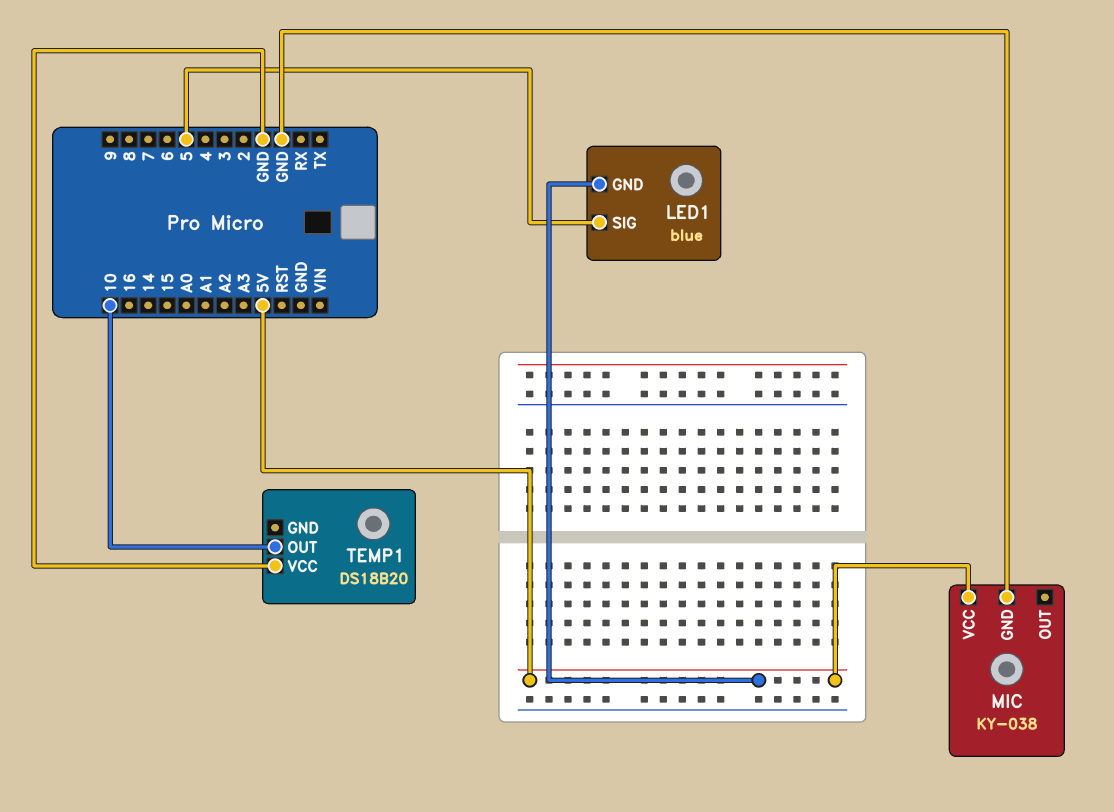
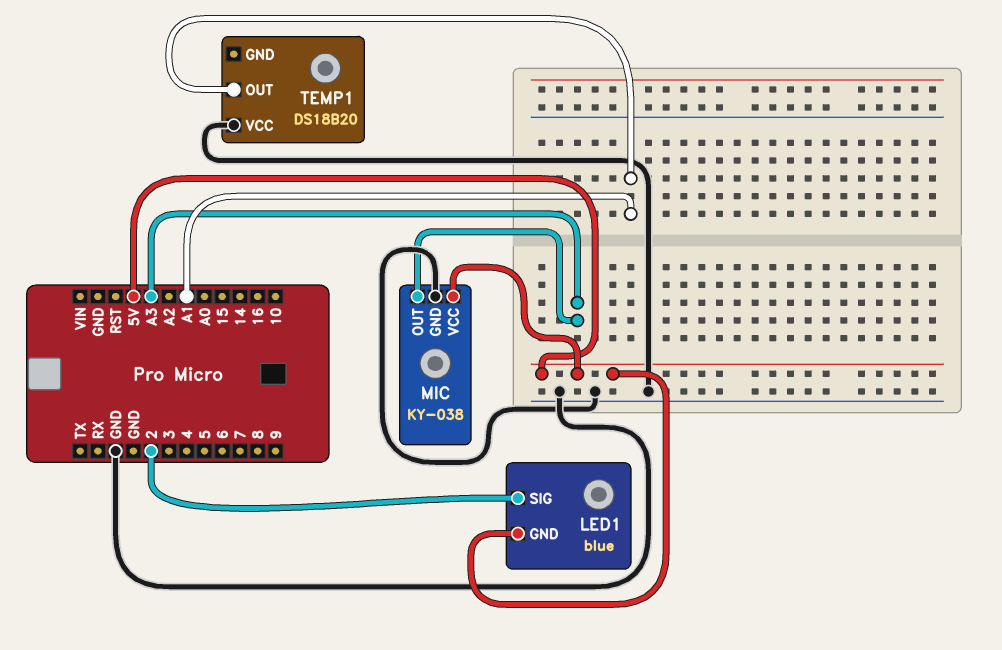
LED1 pin SIG: 5 -> 2
MIC pin OUT: none -> A3
TEMP1 pin OUT: 10 -> A1

